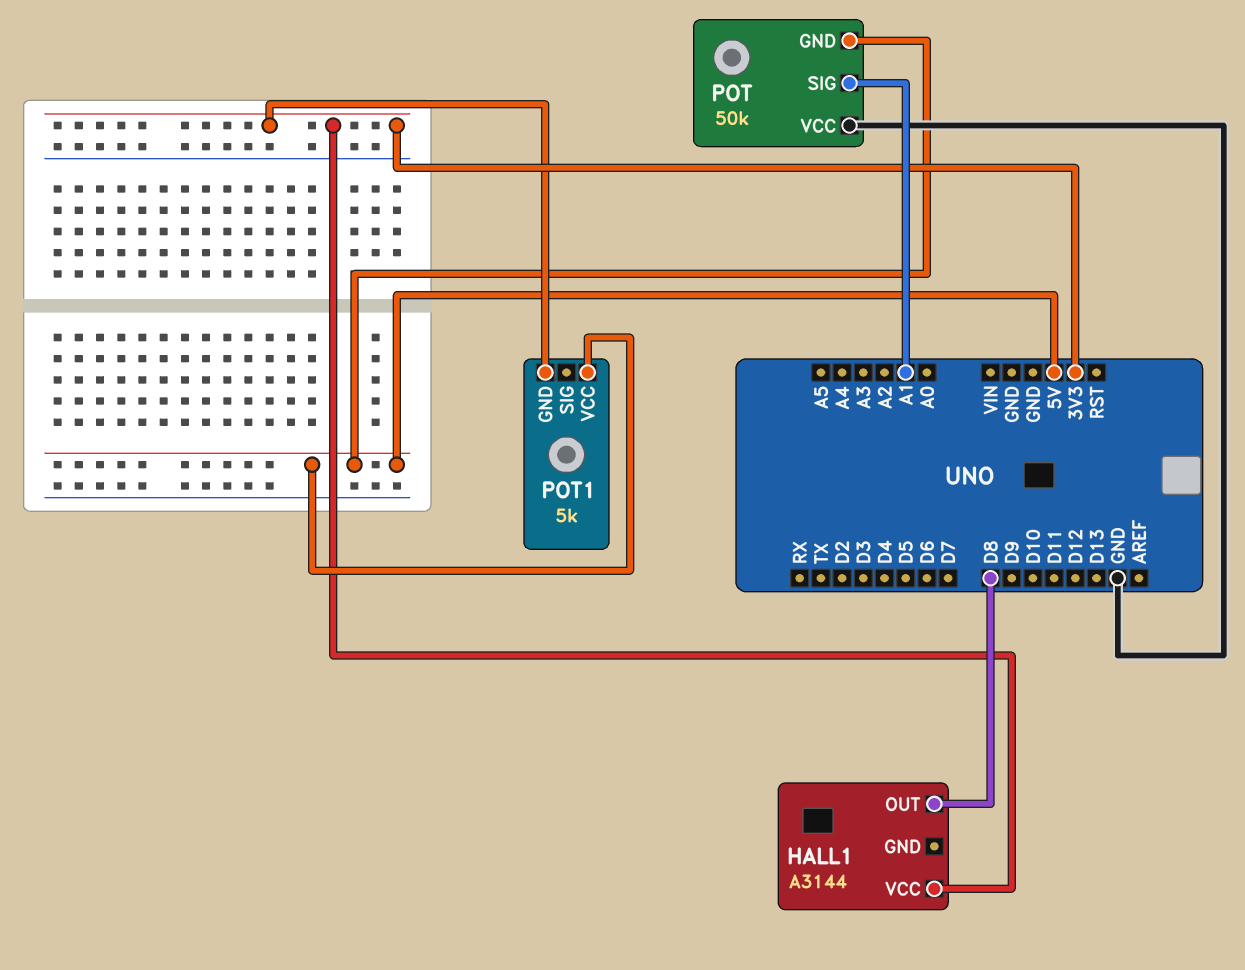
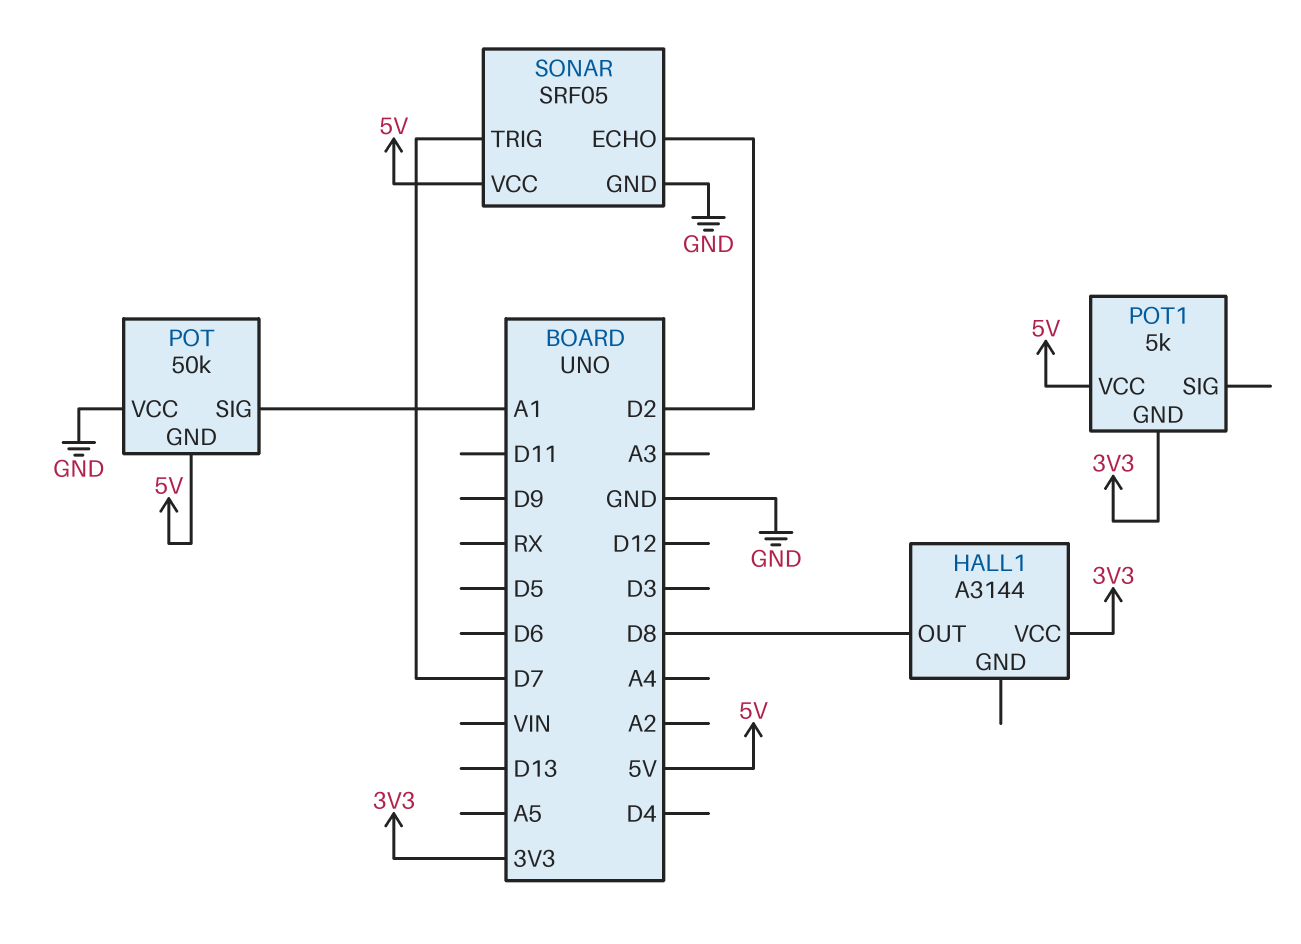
SONAR: none -> SRF05
SONAR pin ECHO: none -> D2
SONAR pin GND: none -> GND
SONAR pin TRIG: none -> D7
SONAR pin VCC: none -> 5V

